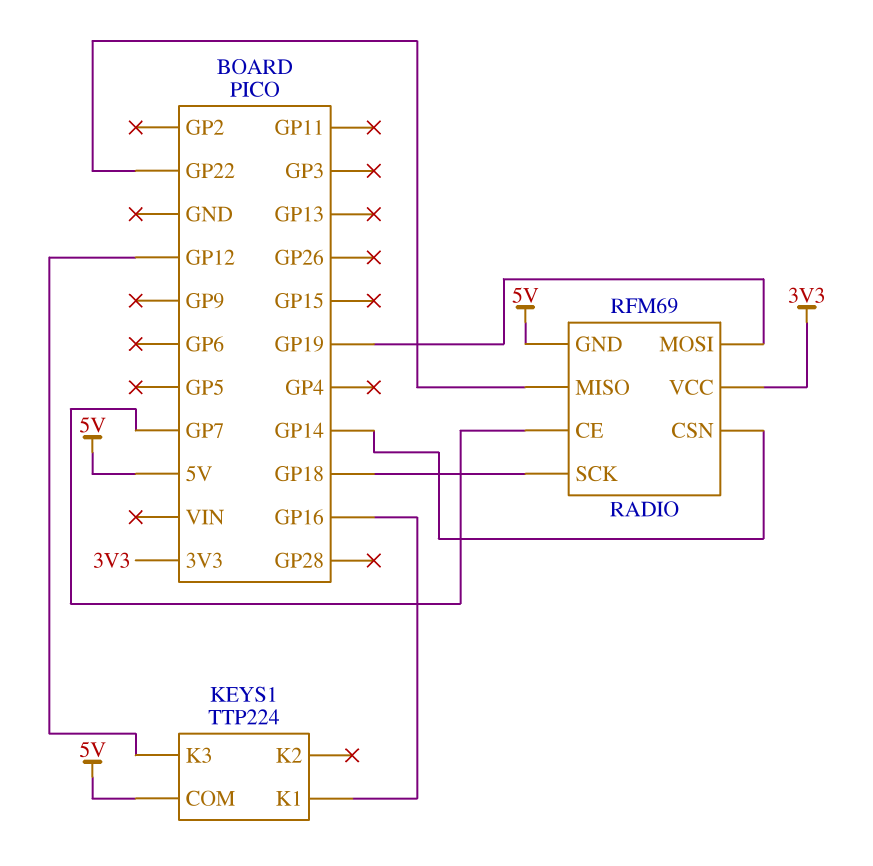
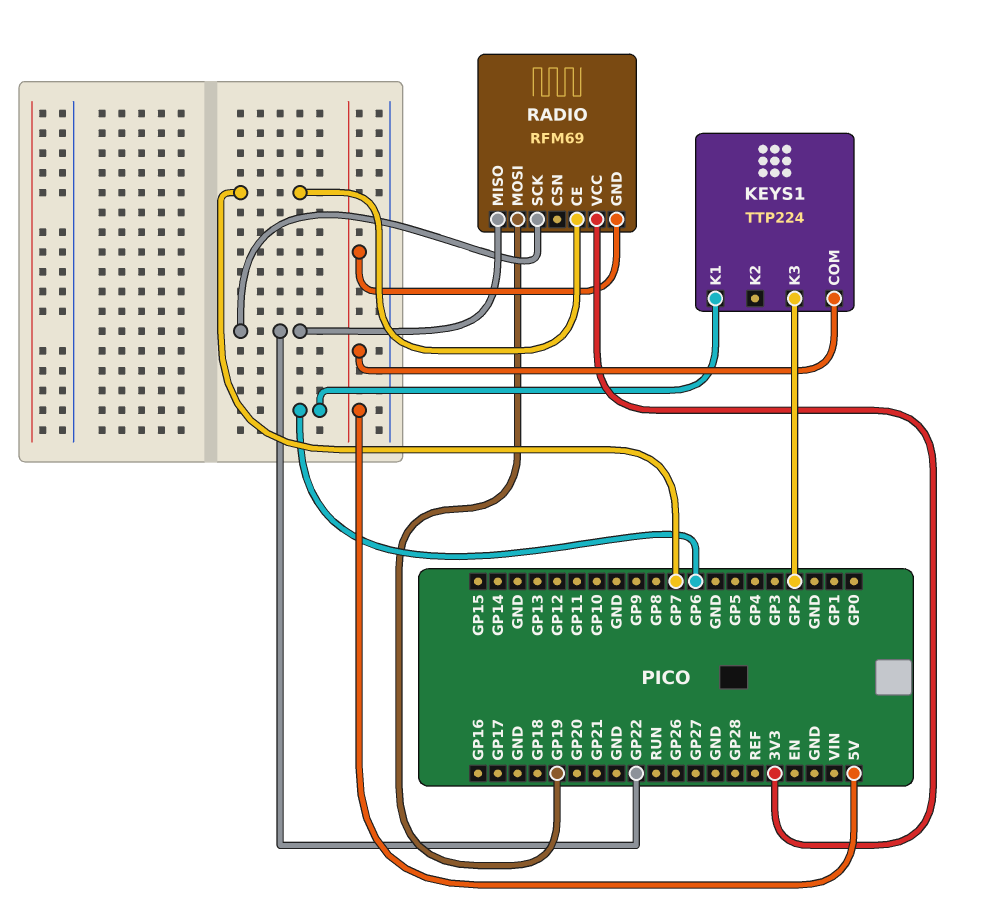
KEYS1 pin K1: GP16 -> GP6
KEYS1 pin K3: GP12 -> GP2
RADIO pin CSN: GP14 -> none
RADIO pin SCK: GP18 -> GP22

